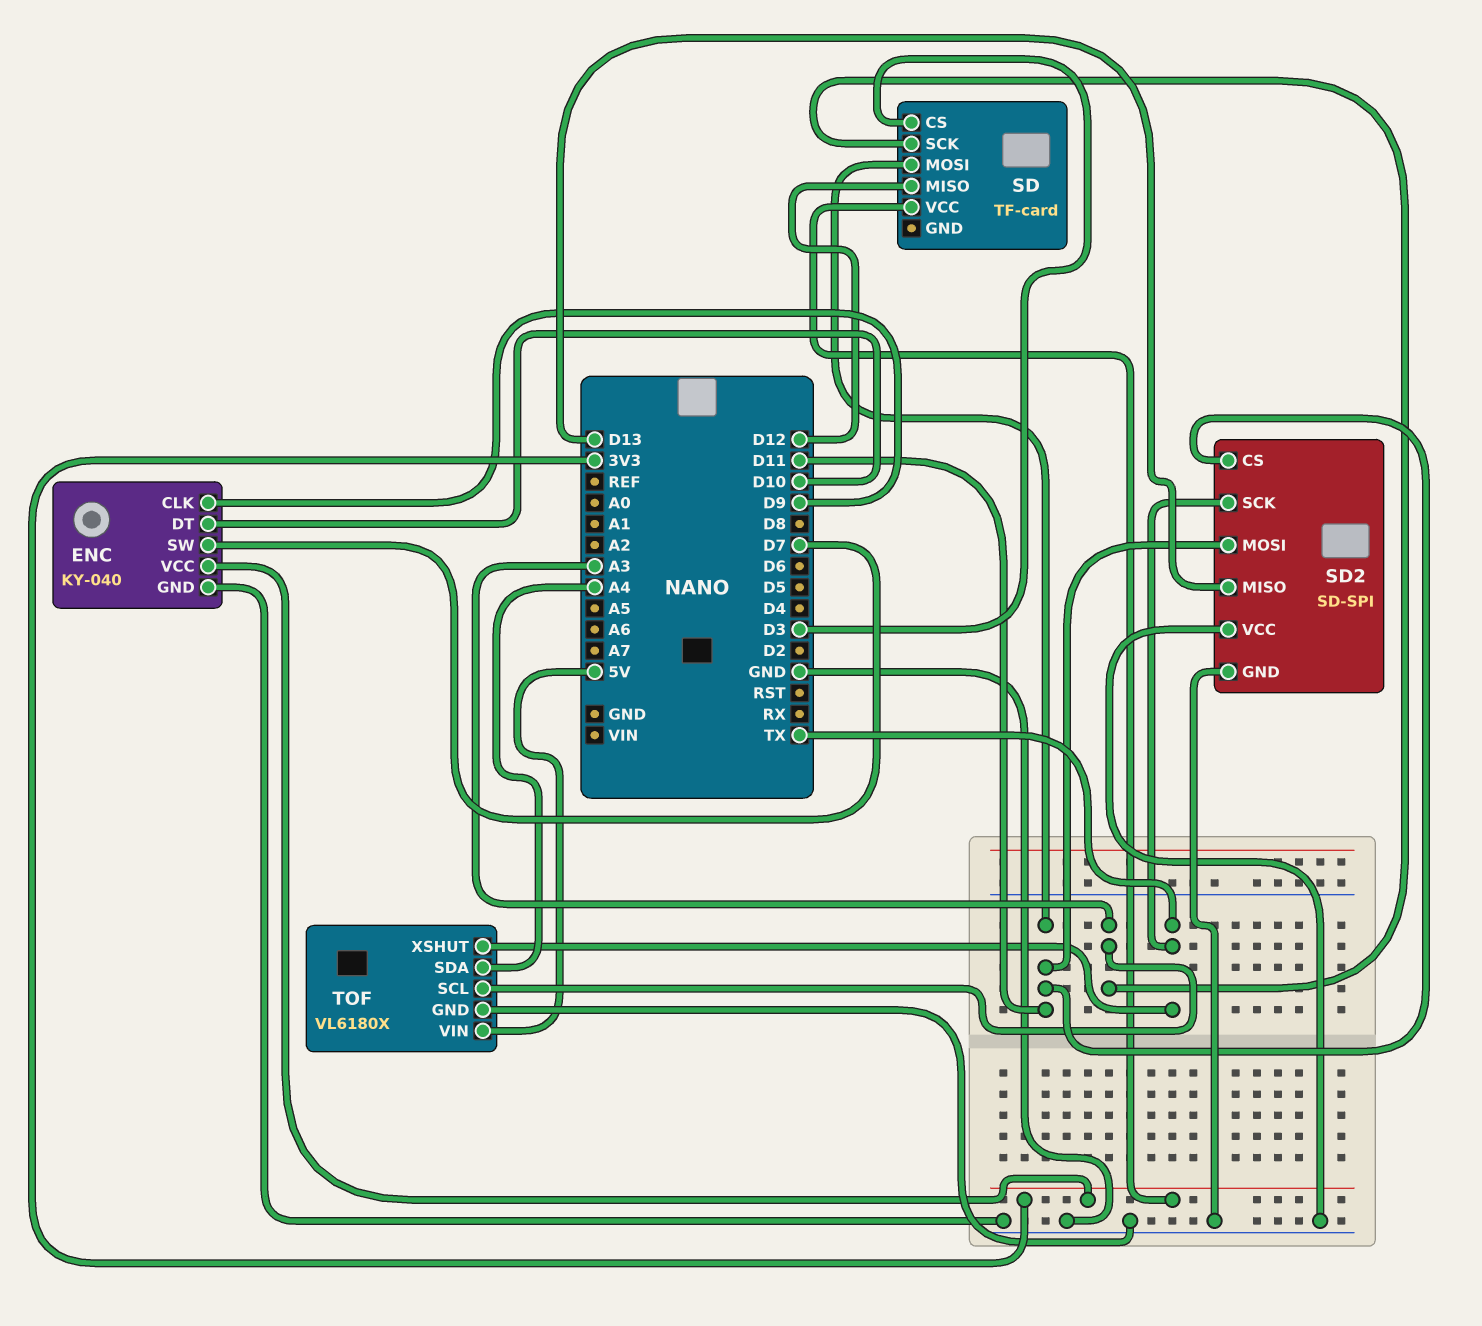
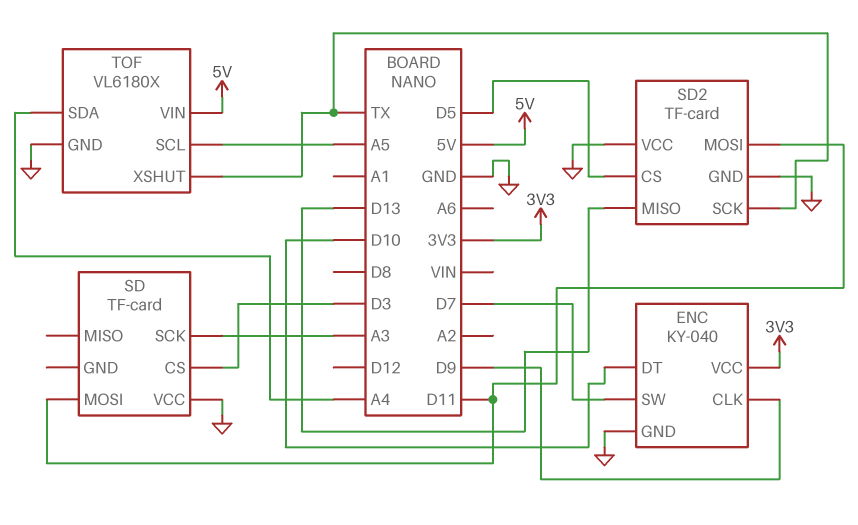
SD pin MISO: D12 -> none
SD pin VCC: 3V3 -> GND
SD2: SD-SPI -> TF-card
SD2 pin CS: D11 -> D5
TOF pin SCL: A3 -> A5

